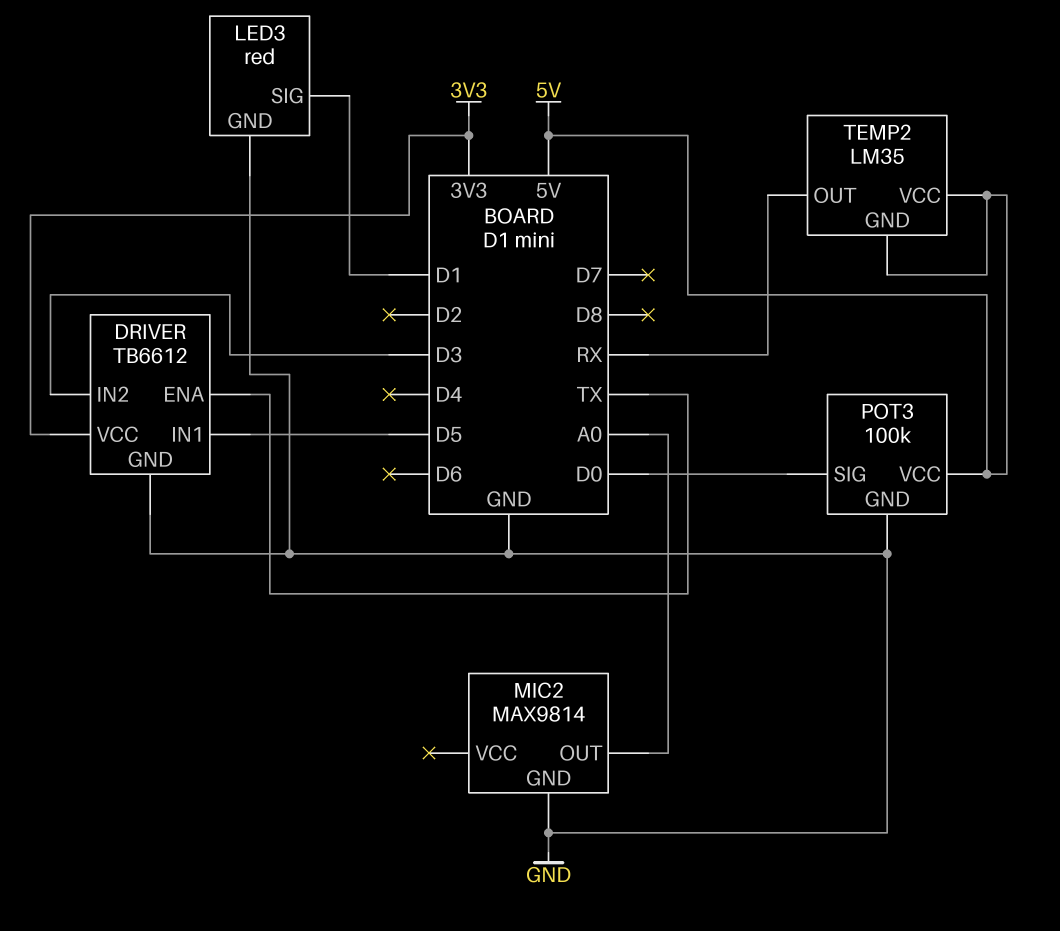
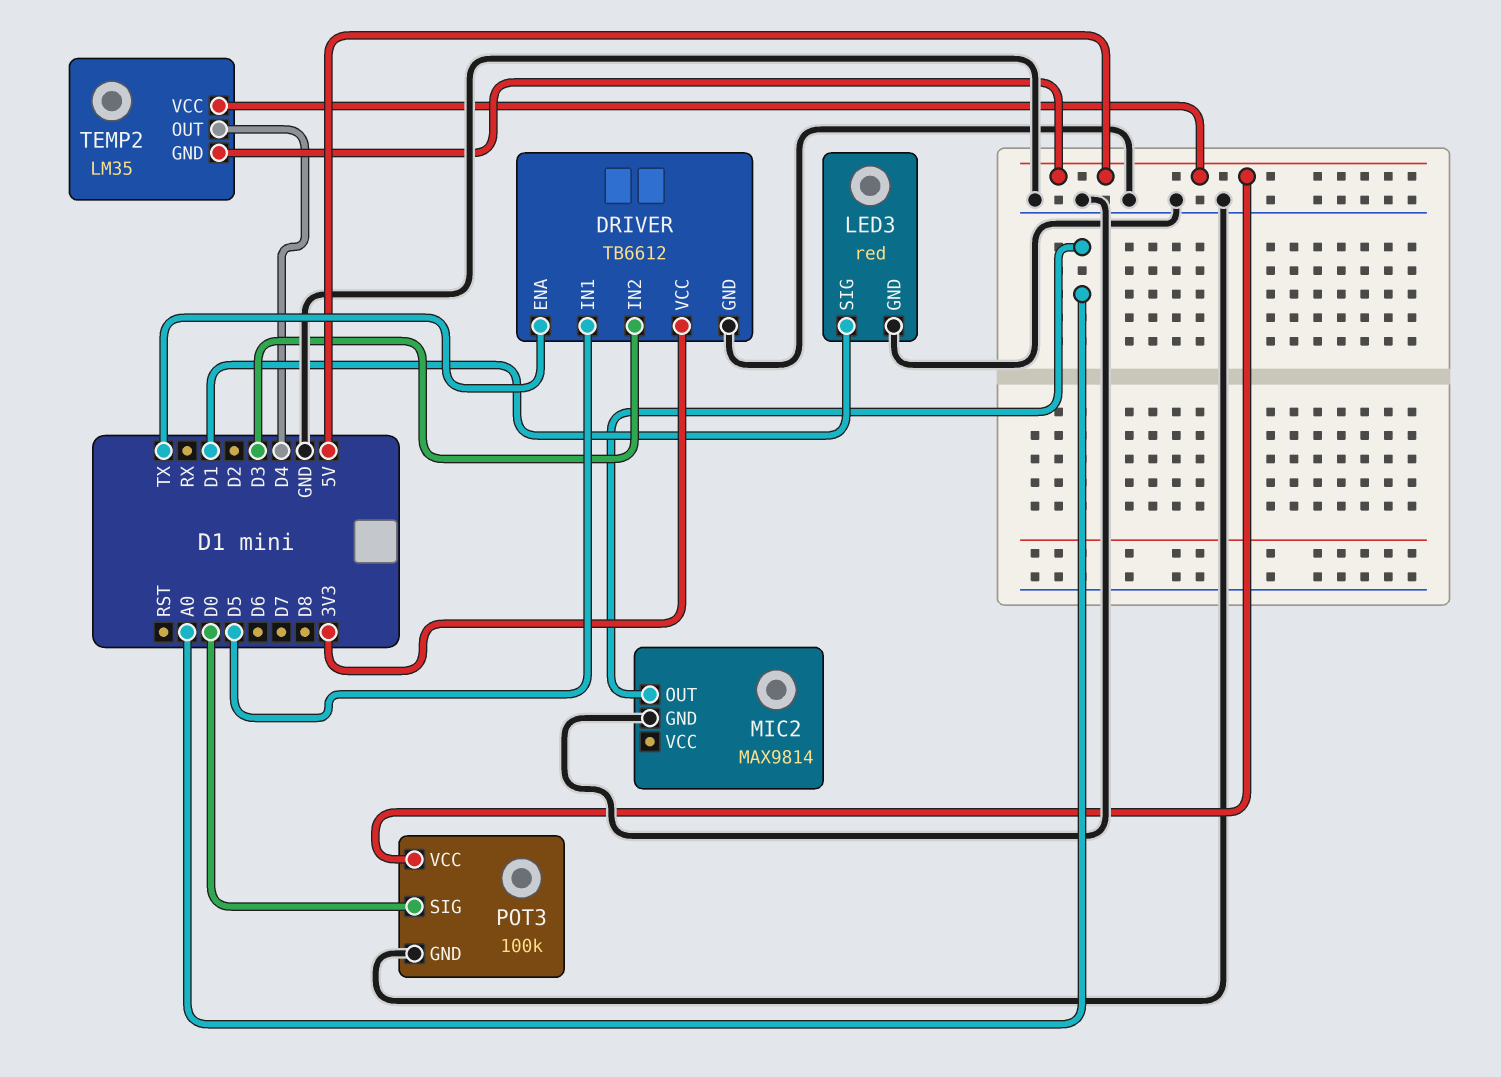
TEMP2 pin OUT: RX -> D4

